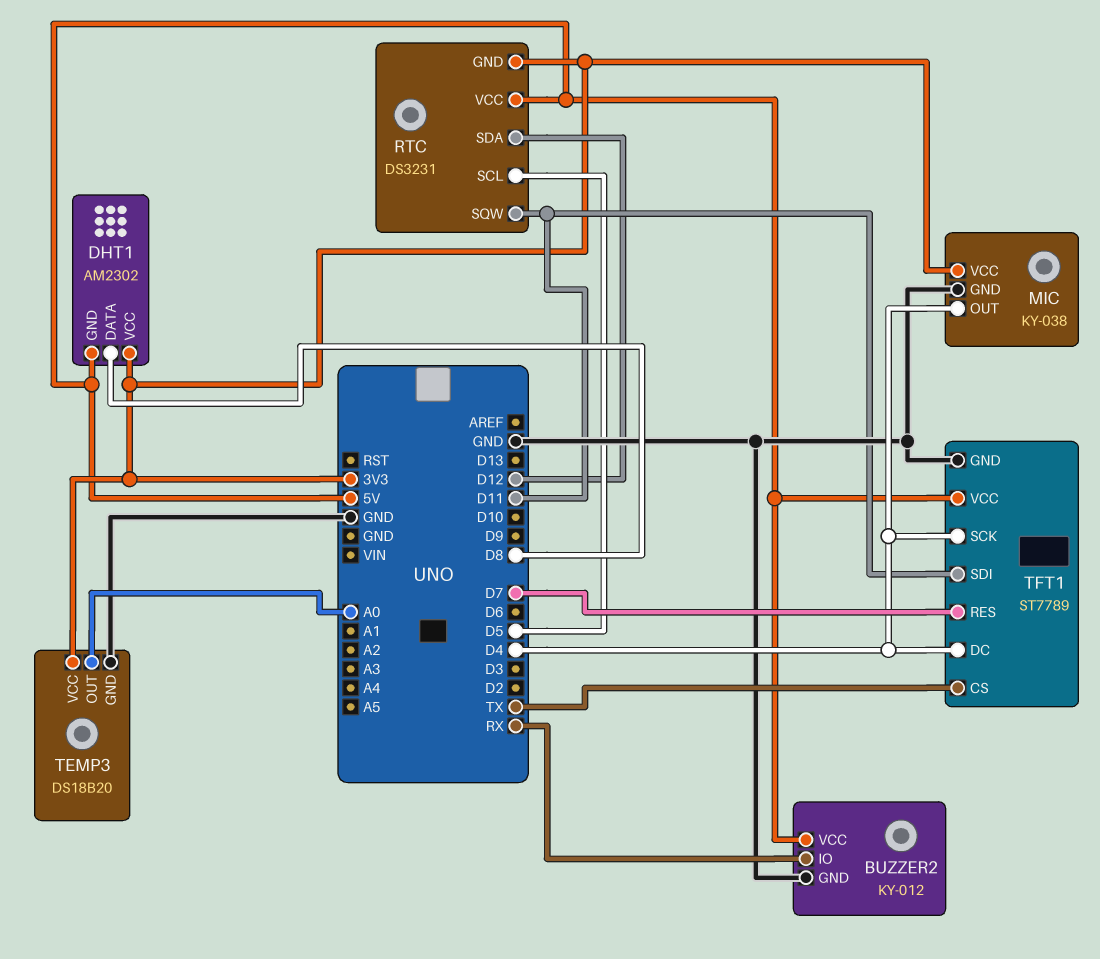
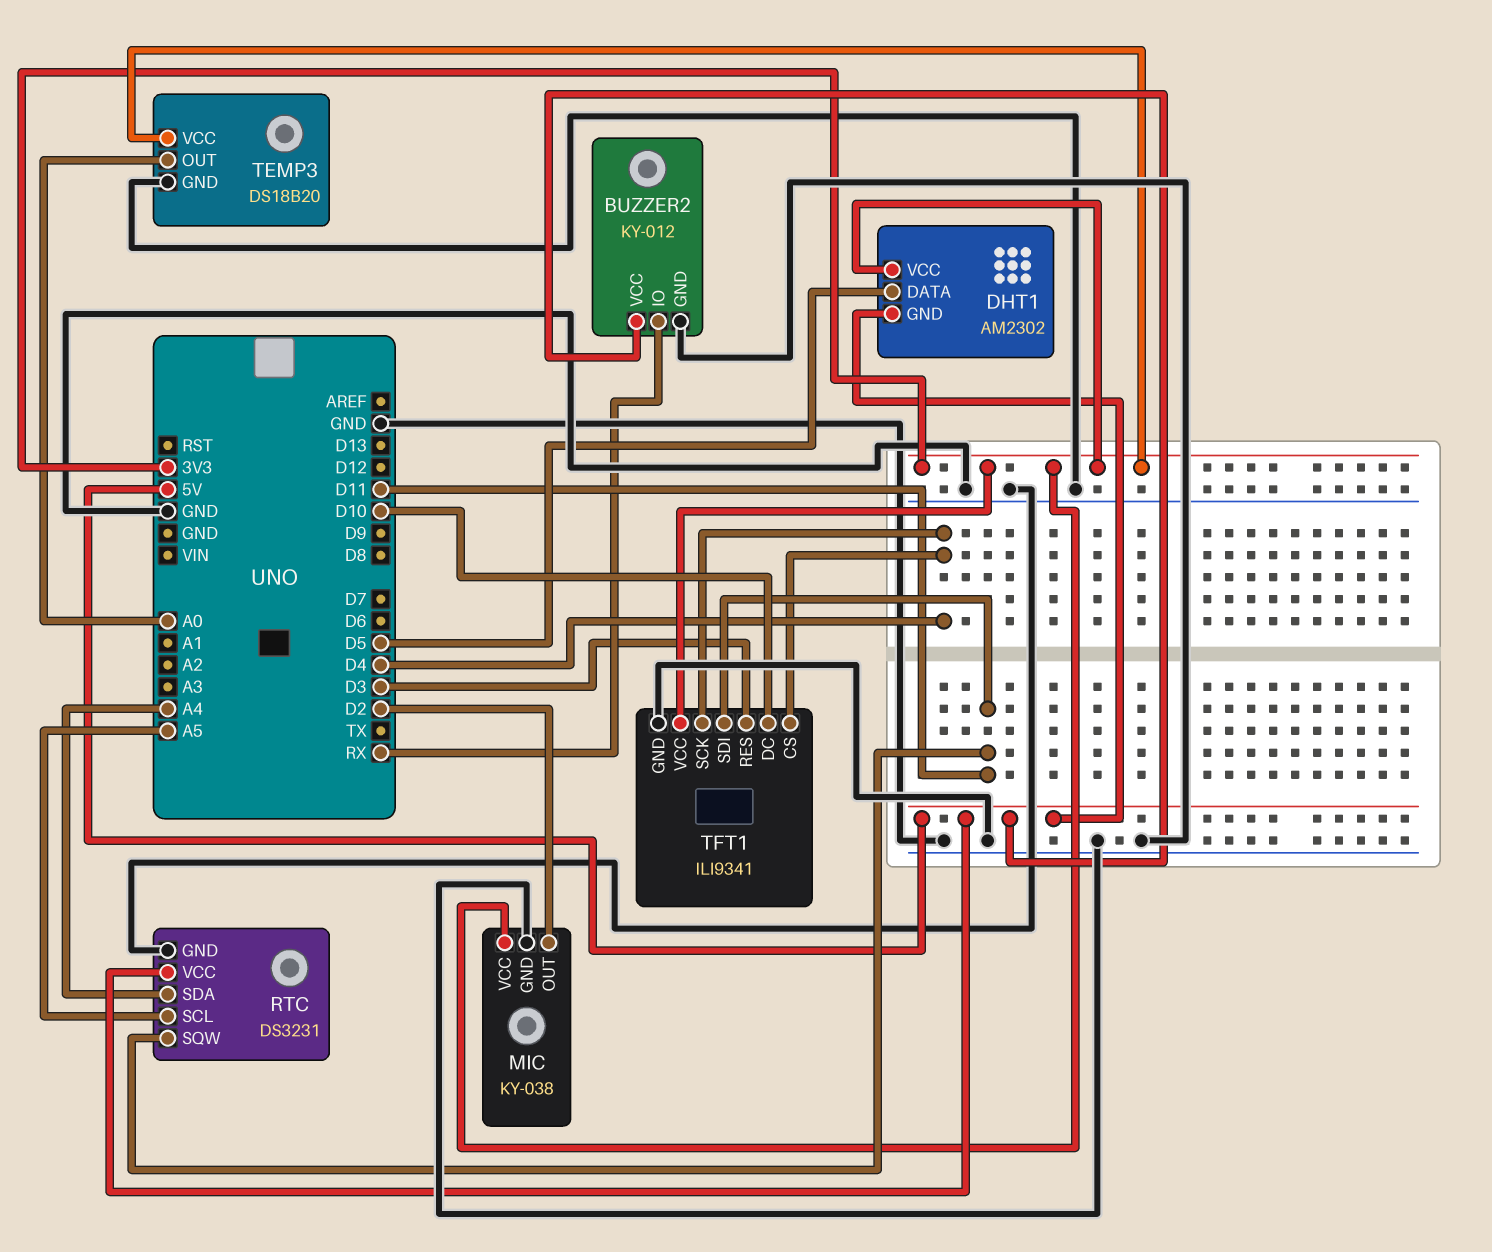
DHT1 pin DATA: D8 -> D5
MIC pin OUT: D4 -> D2
RTC pin GND: 3V3 -> GND
RTC pin SCL: D5 -> A5
RTC pin SDA: D12 -> A4
TFT1: ST7789 -> ILI9341
TFT1 pin CS: TX -> D4
TFT1 pin DC: D4 -> D10
TFT1 pin RES: D7 -> D3
TFT1 pin VCC: 5V -> 3V3

